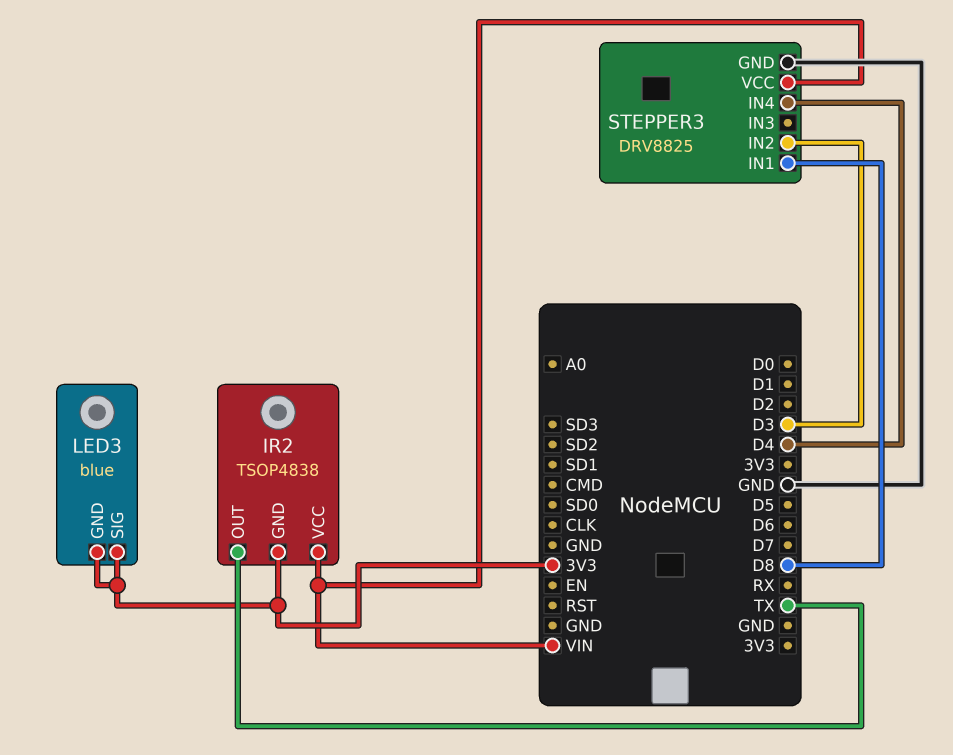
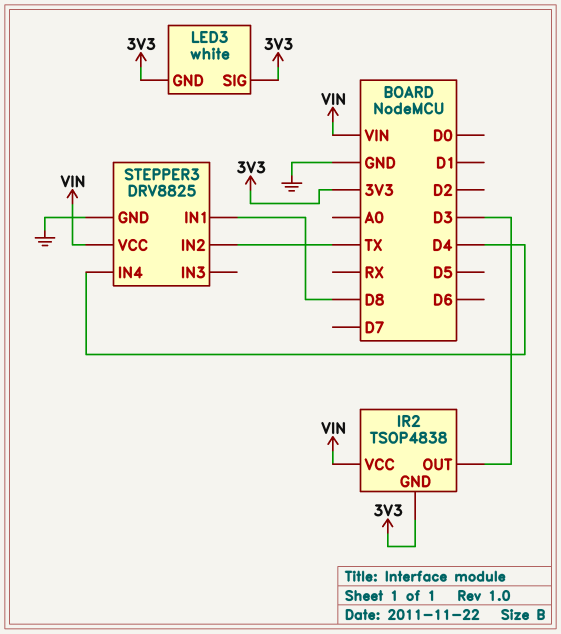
IR2 pin OUT: TX -> D3
LED3: blue -> white
STEPPER3 pin IN2: D3 -> TX

